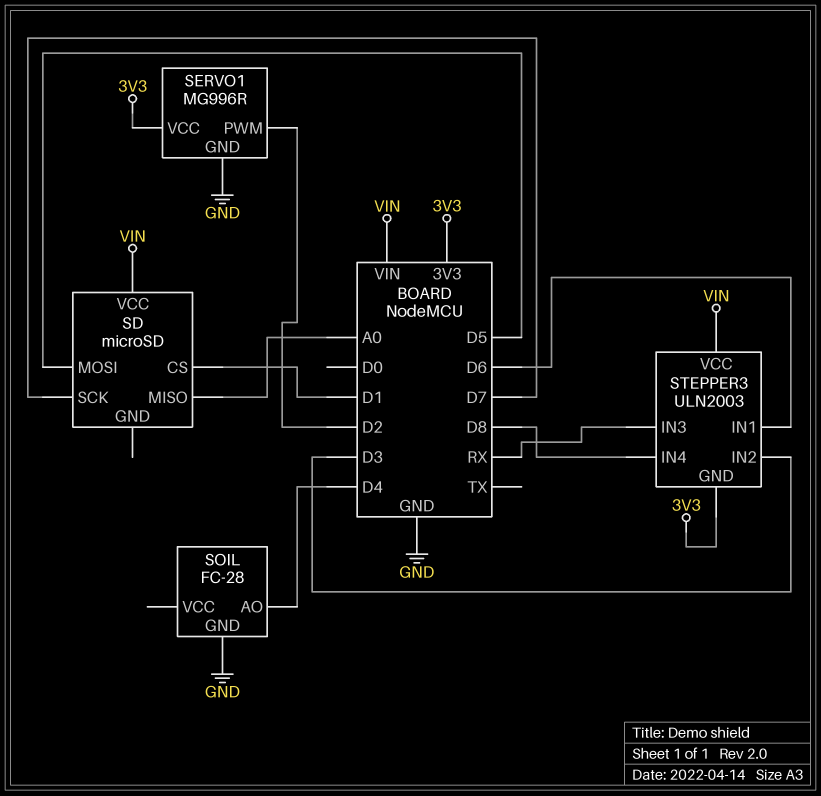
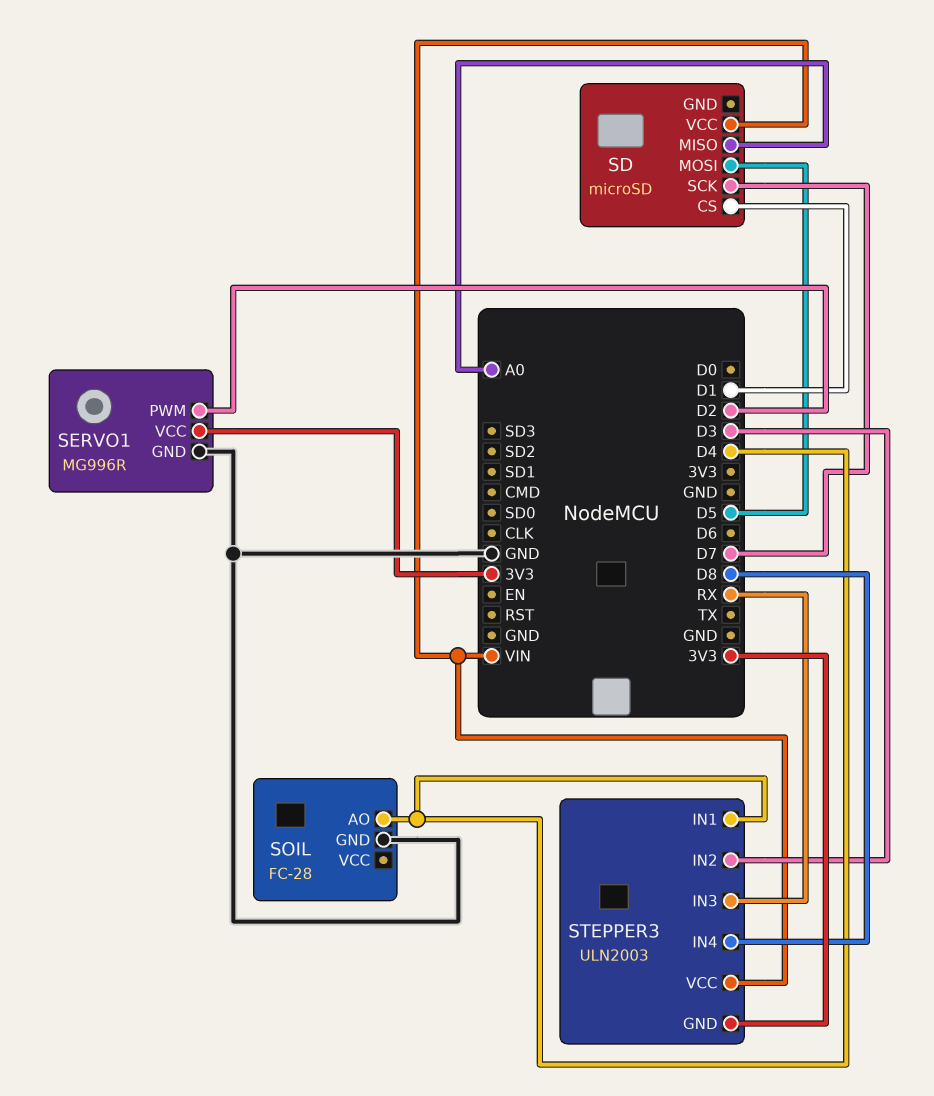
STEPPER3 pin IN1: D6 -> D4

